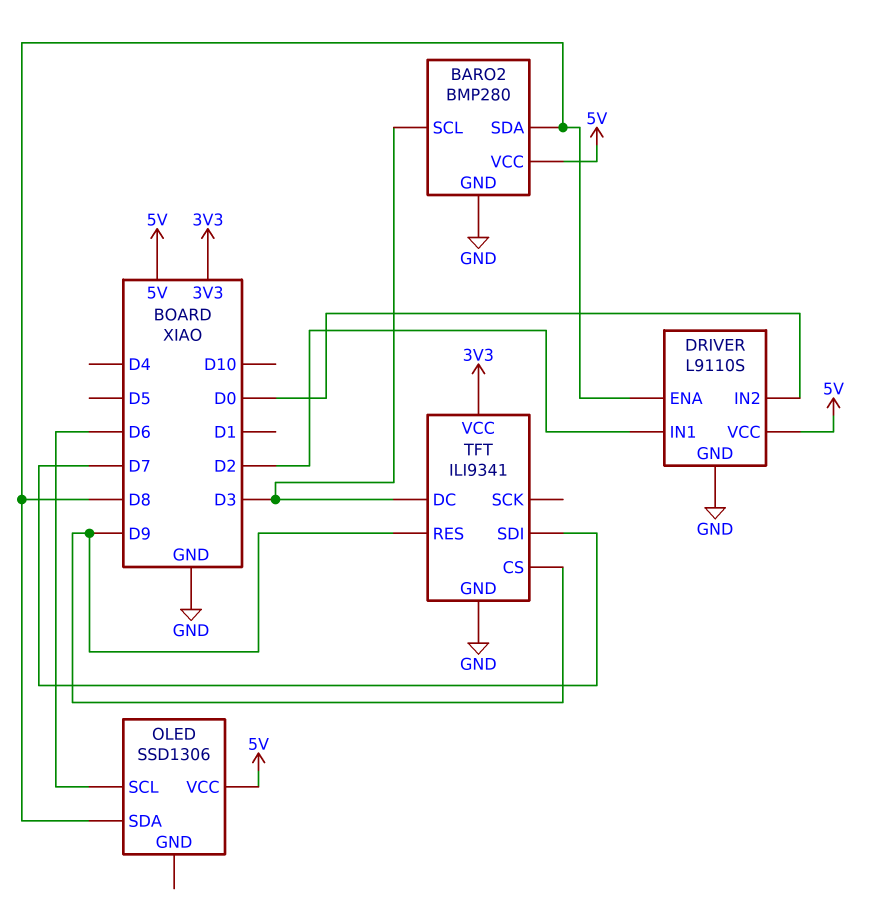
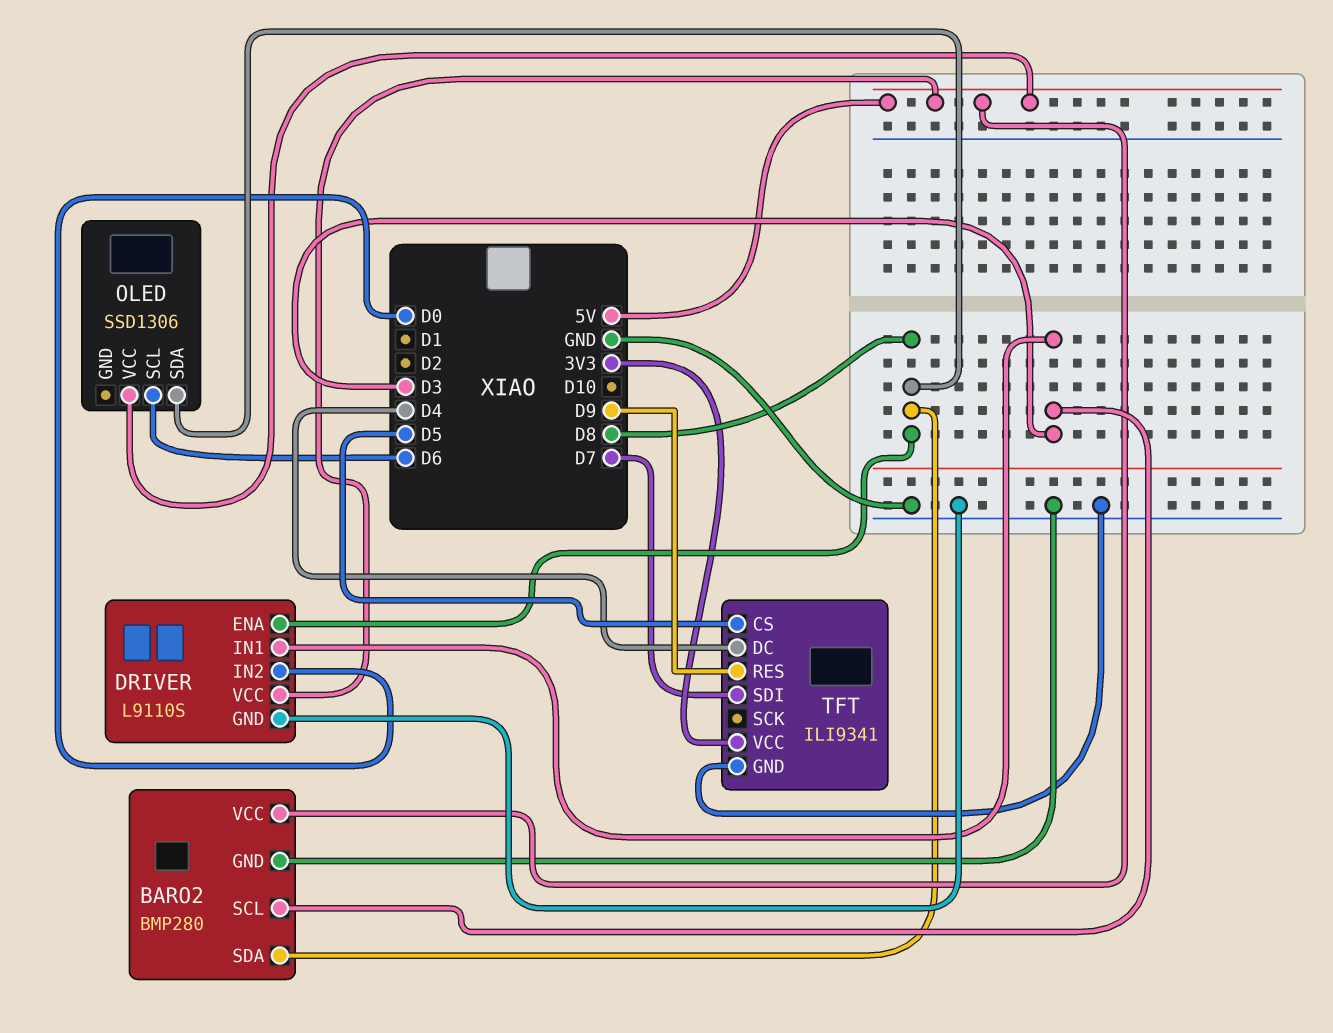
DRIVER pin IN1: D2 -> D3
TFT pin CS: D9 -> D5
TFT pin DC: D3 -> D4

